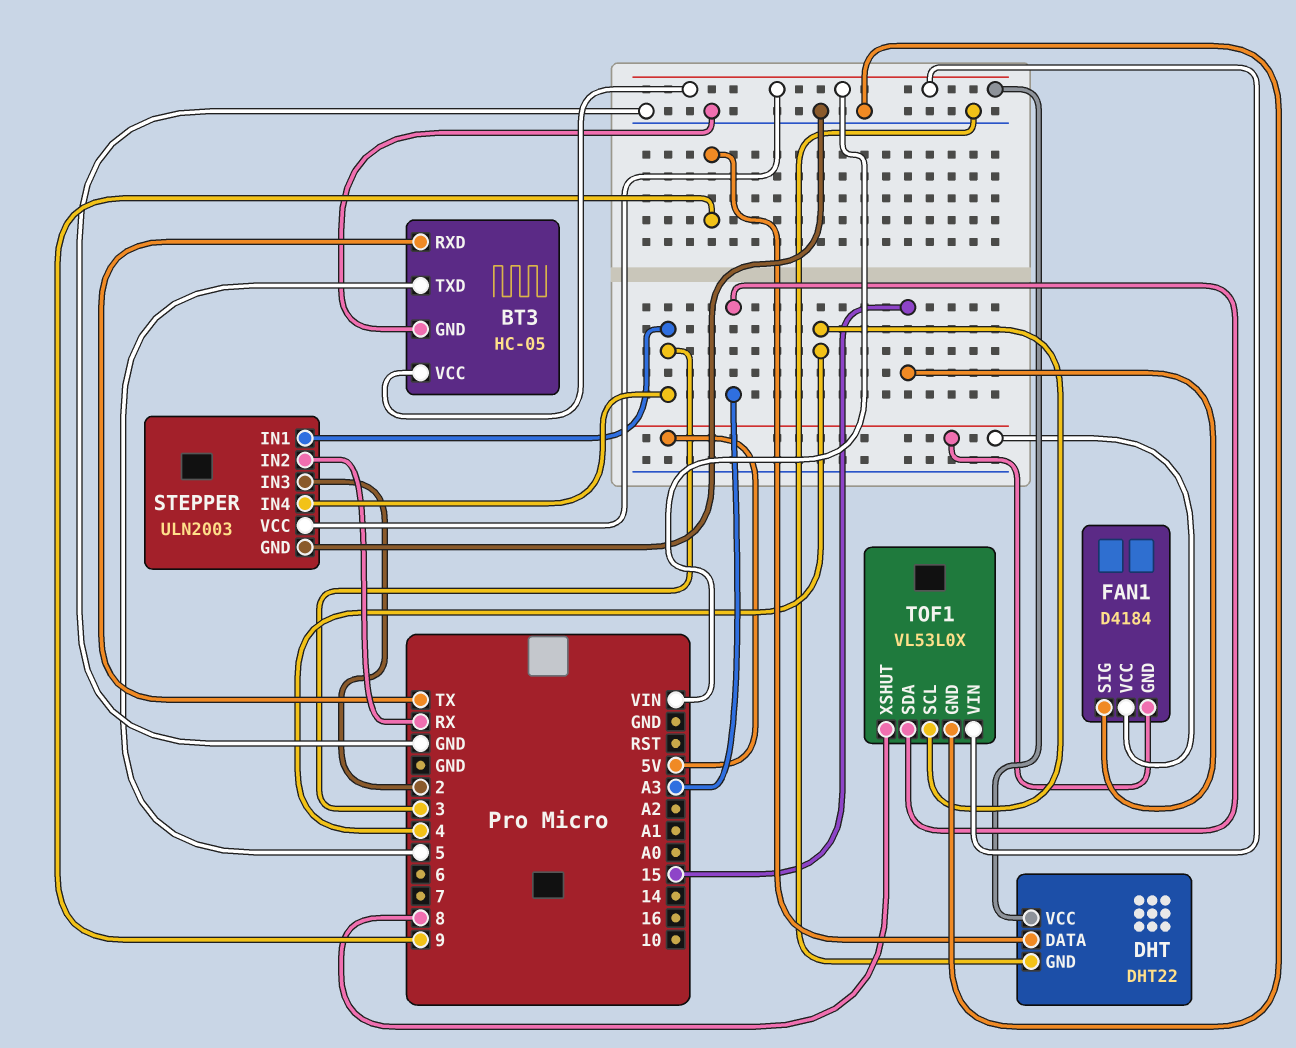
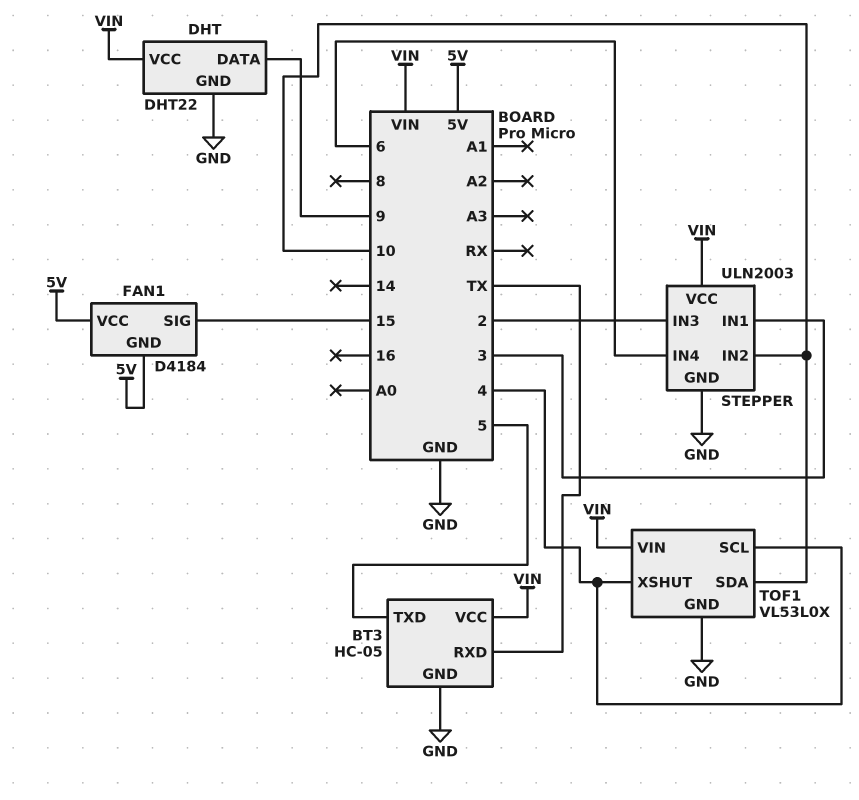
STEPPER pin IN2: RX -> 10
STEPPER pin IN4: 3 -> 6
TOF1 pin SDA: A3 -> 10
TOF1 pin XSHUT: 8 -> 4

